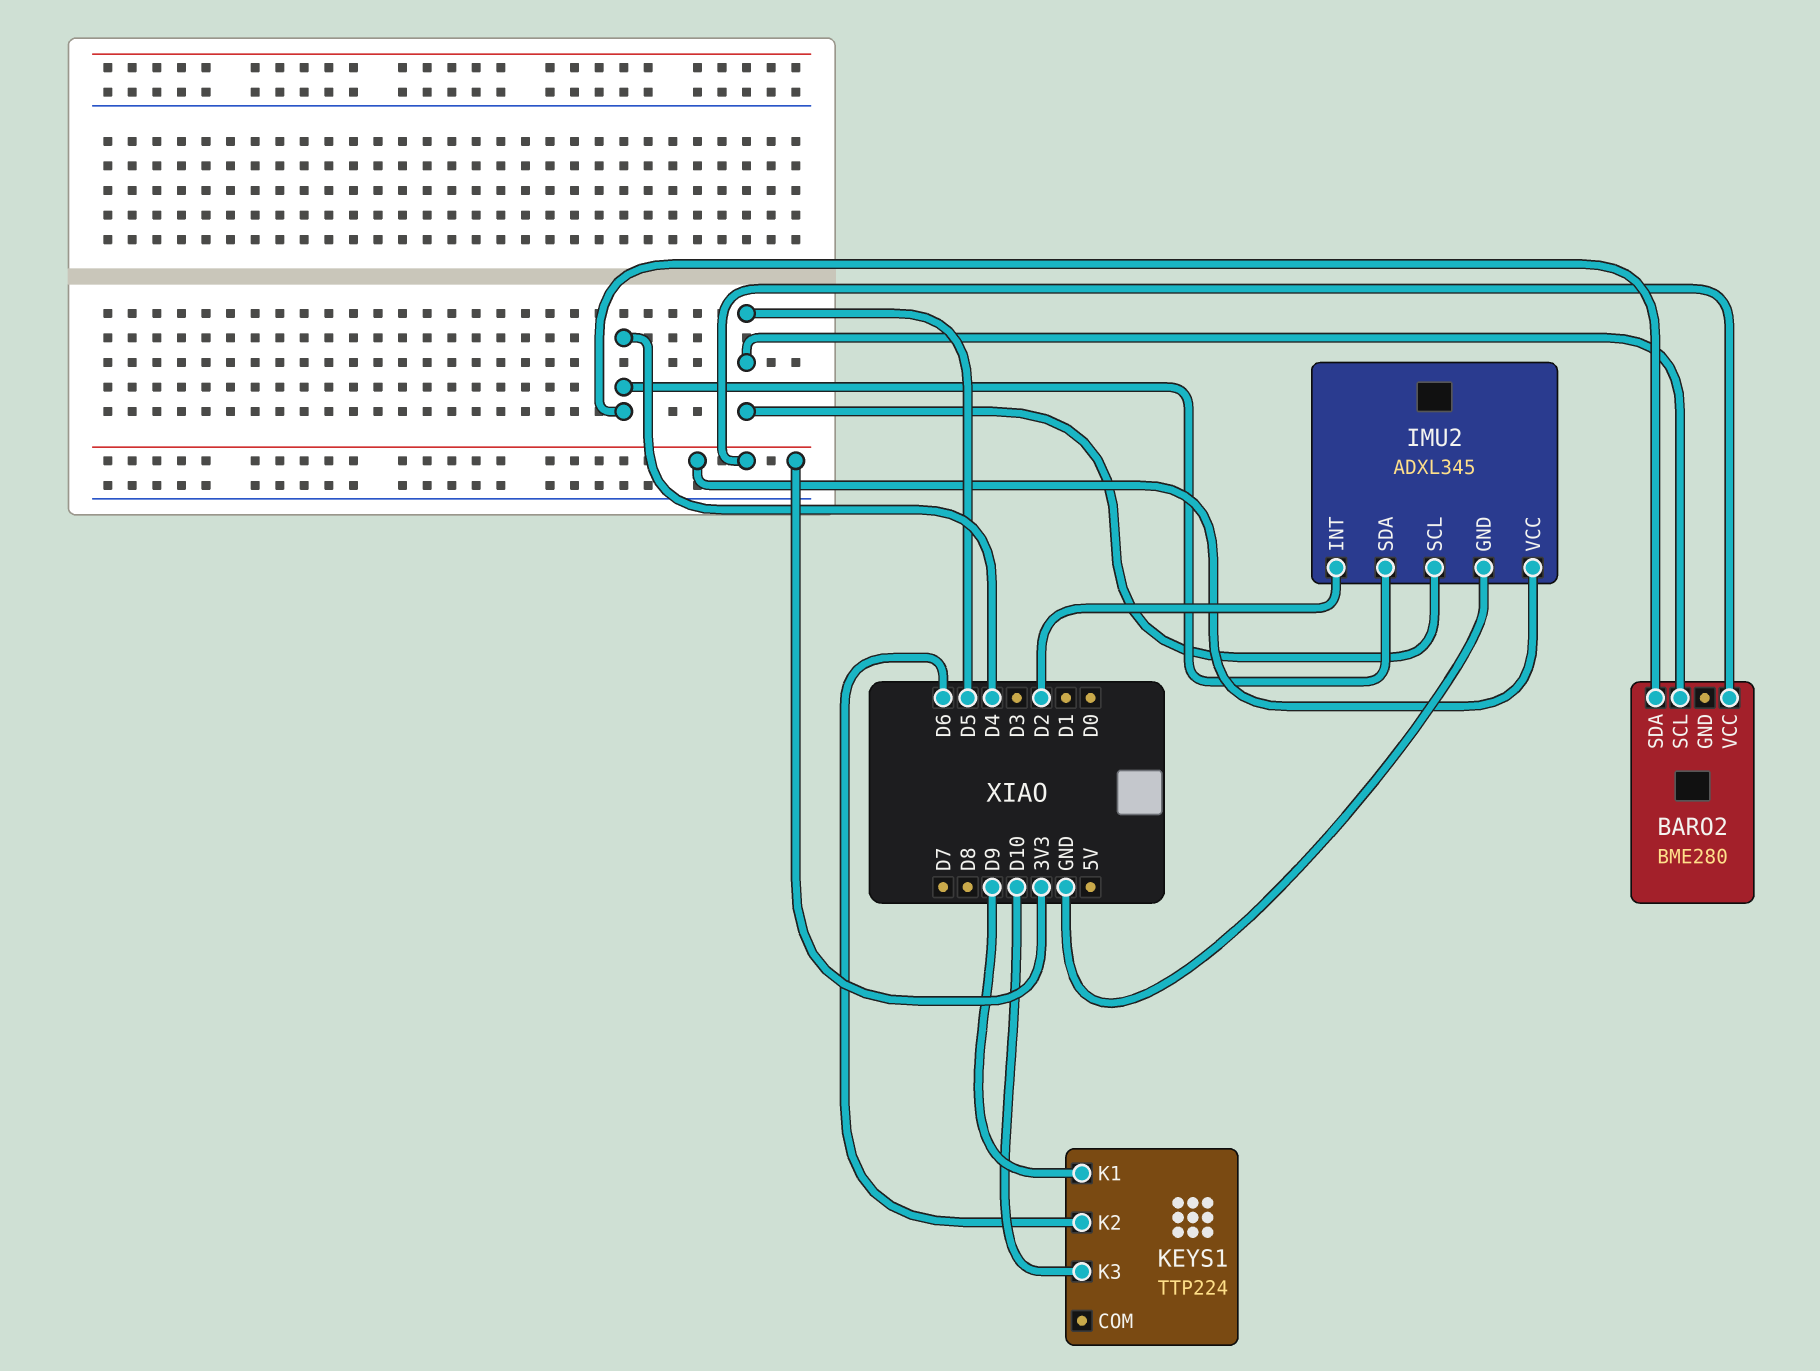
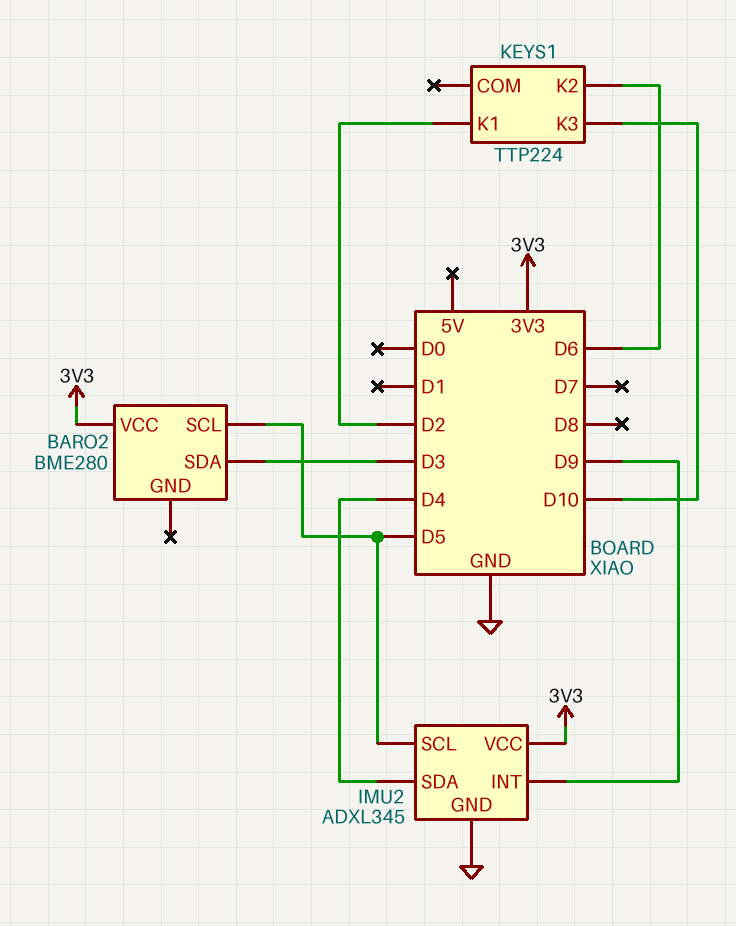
BARO2 pin SDA: D4 -> D3
IMU2 pin INT: D2 -> D9
KEYS1 pin K1: D9 -> D2

